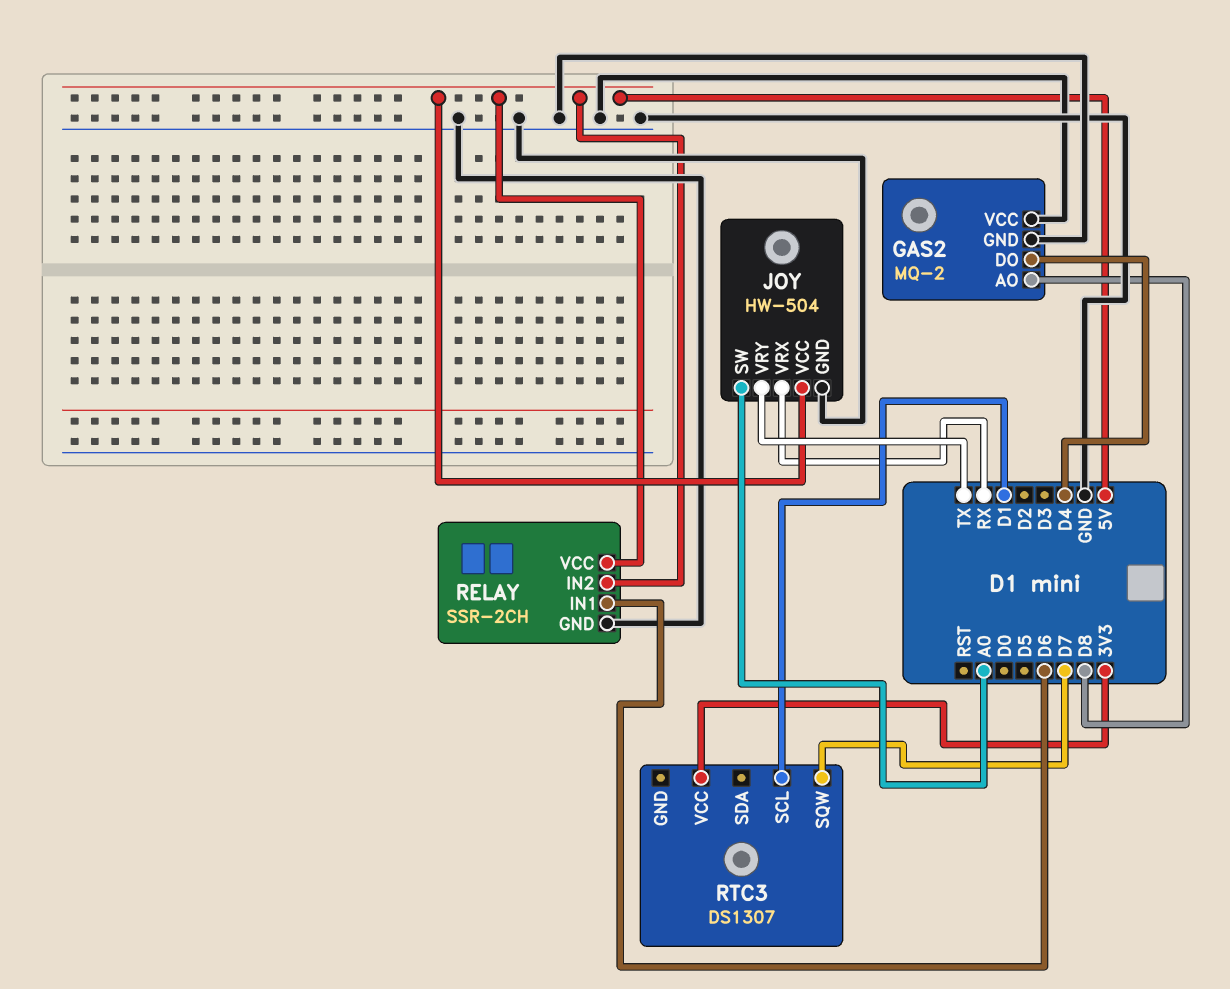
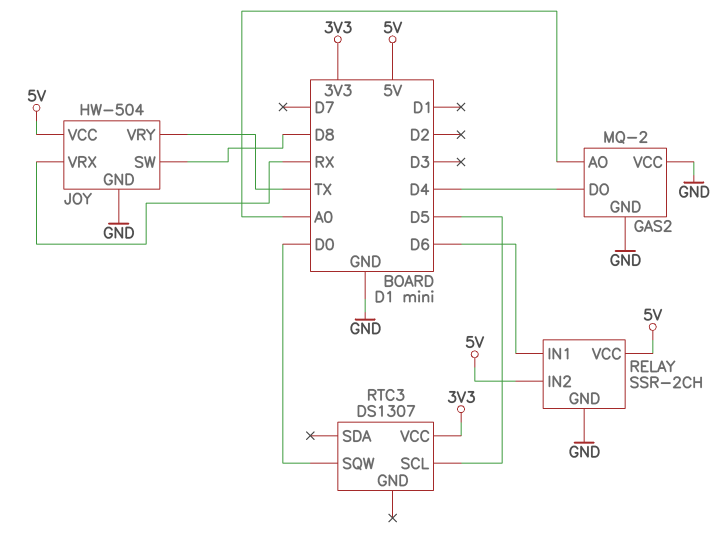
GAS2 pin AO: D8 -> A0
JOY pin SW: A0 -> D8
RTC3 pin SCL: D1 -> D5
RTC3 pin SQW: D7 -> D0

